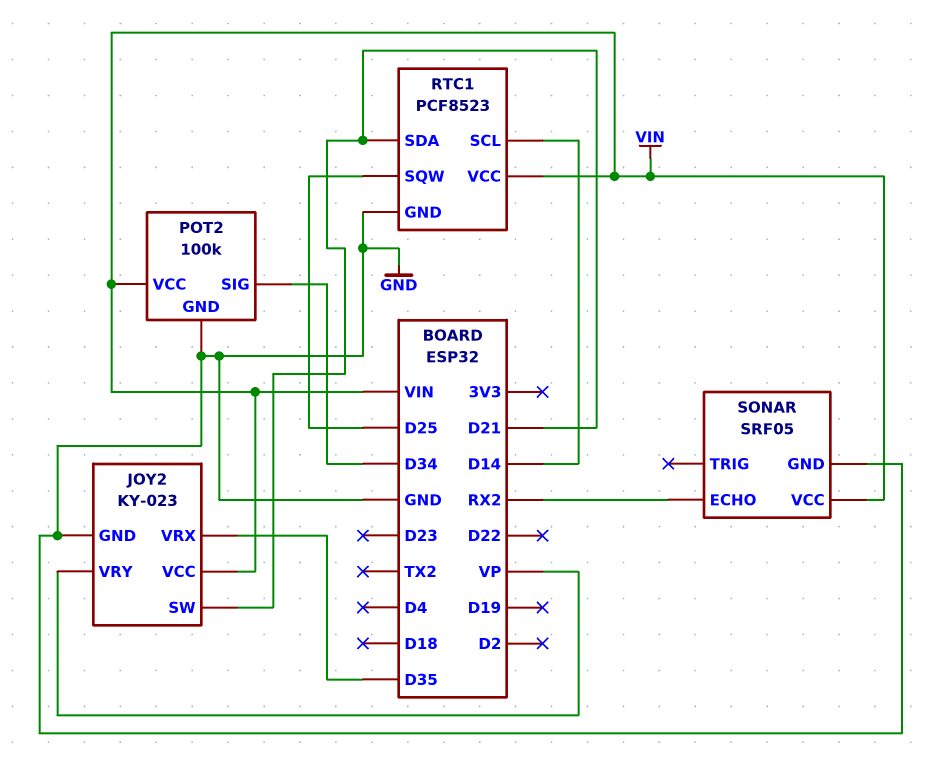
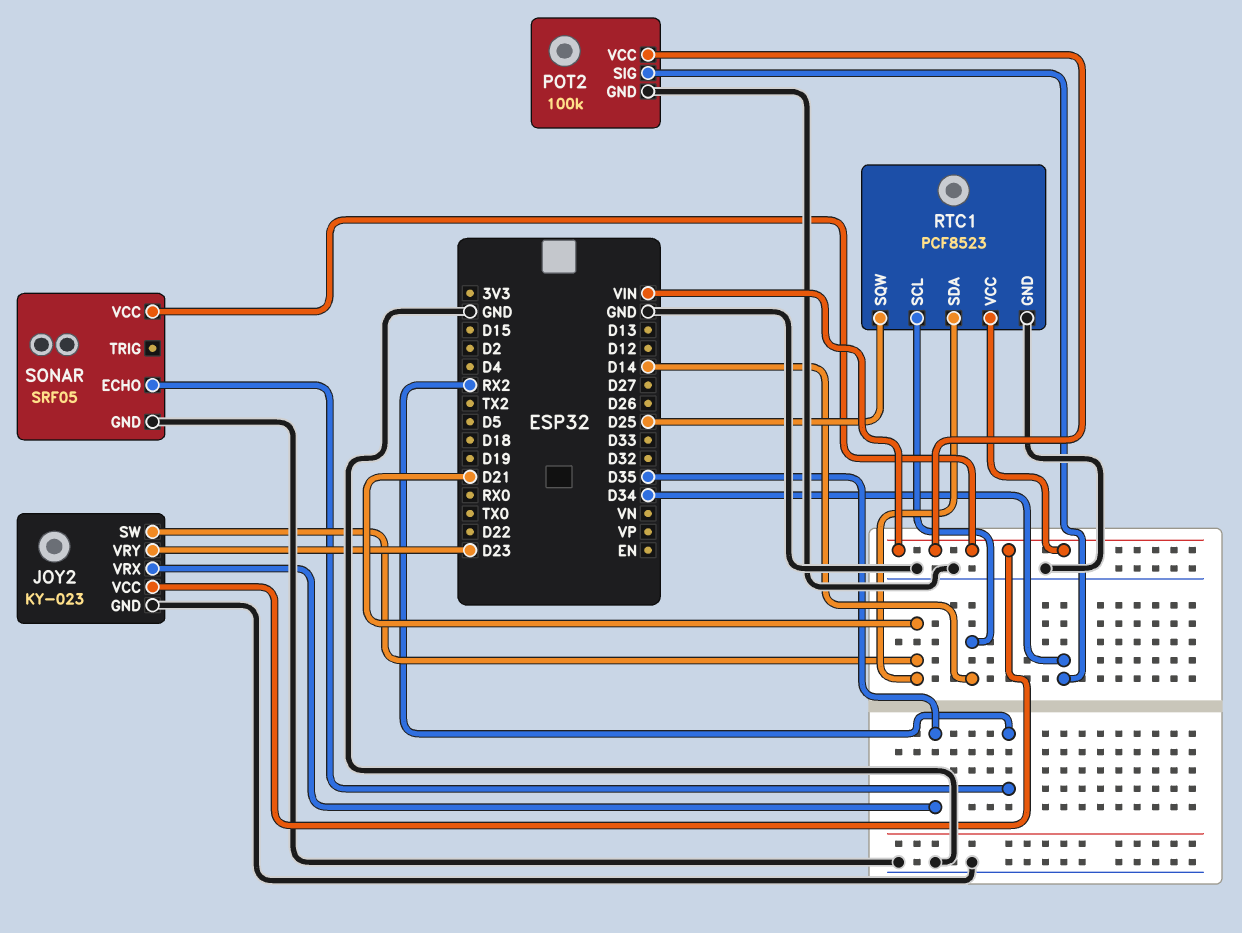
JOY2 pin VRY: VP -> D23

